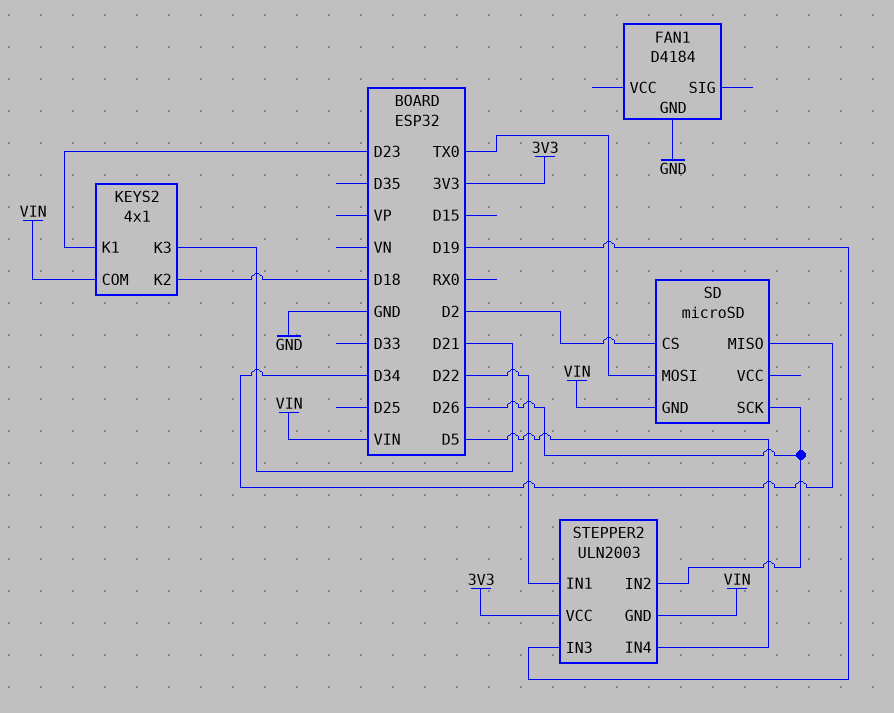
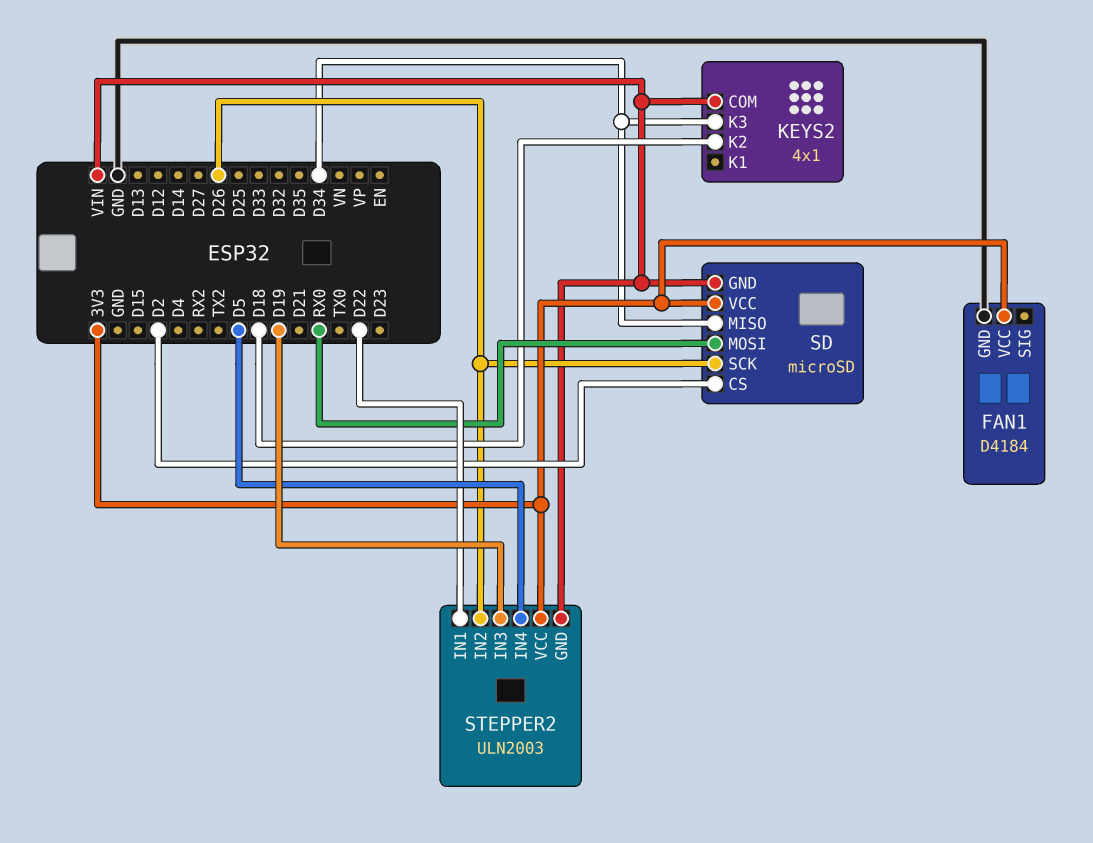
FAN1 pin VCC: none -> 3V3
KEYS2 pin K1: D23 -> none
KEYS2 pin K3: D21 -> D34
SD pin MOSI: TX0 -> RX0
SD pin VCC: none -> 3V3

